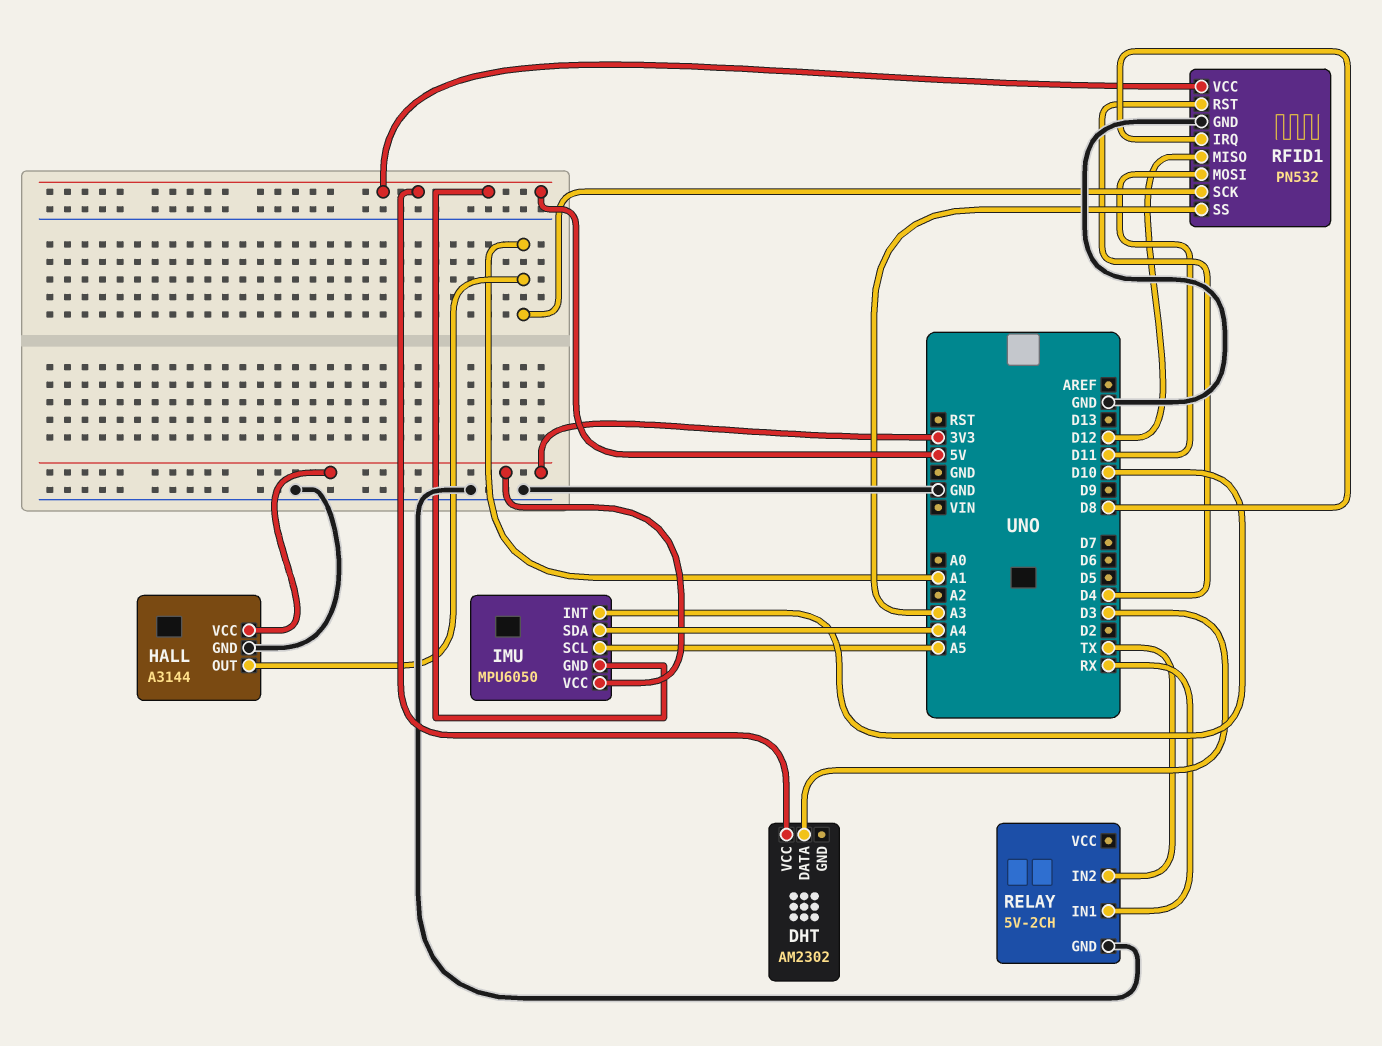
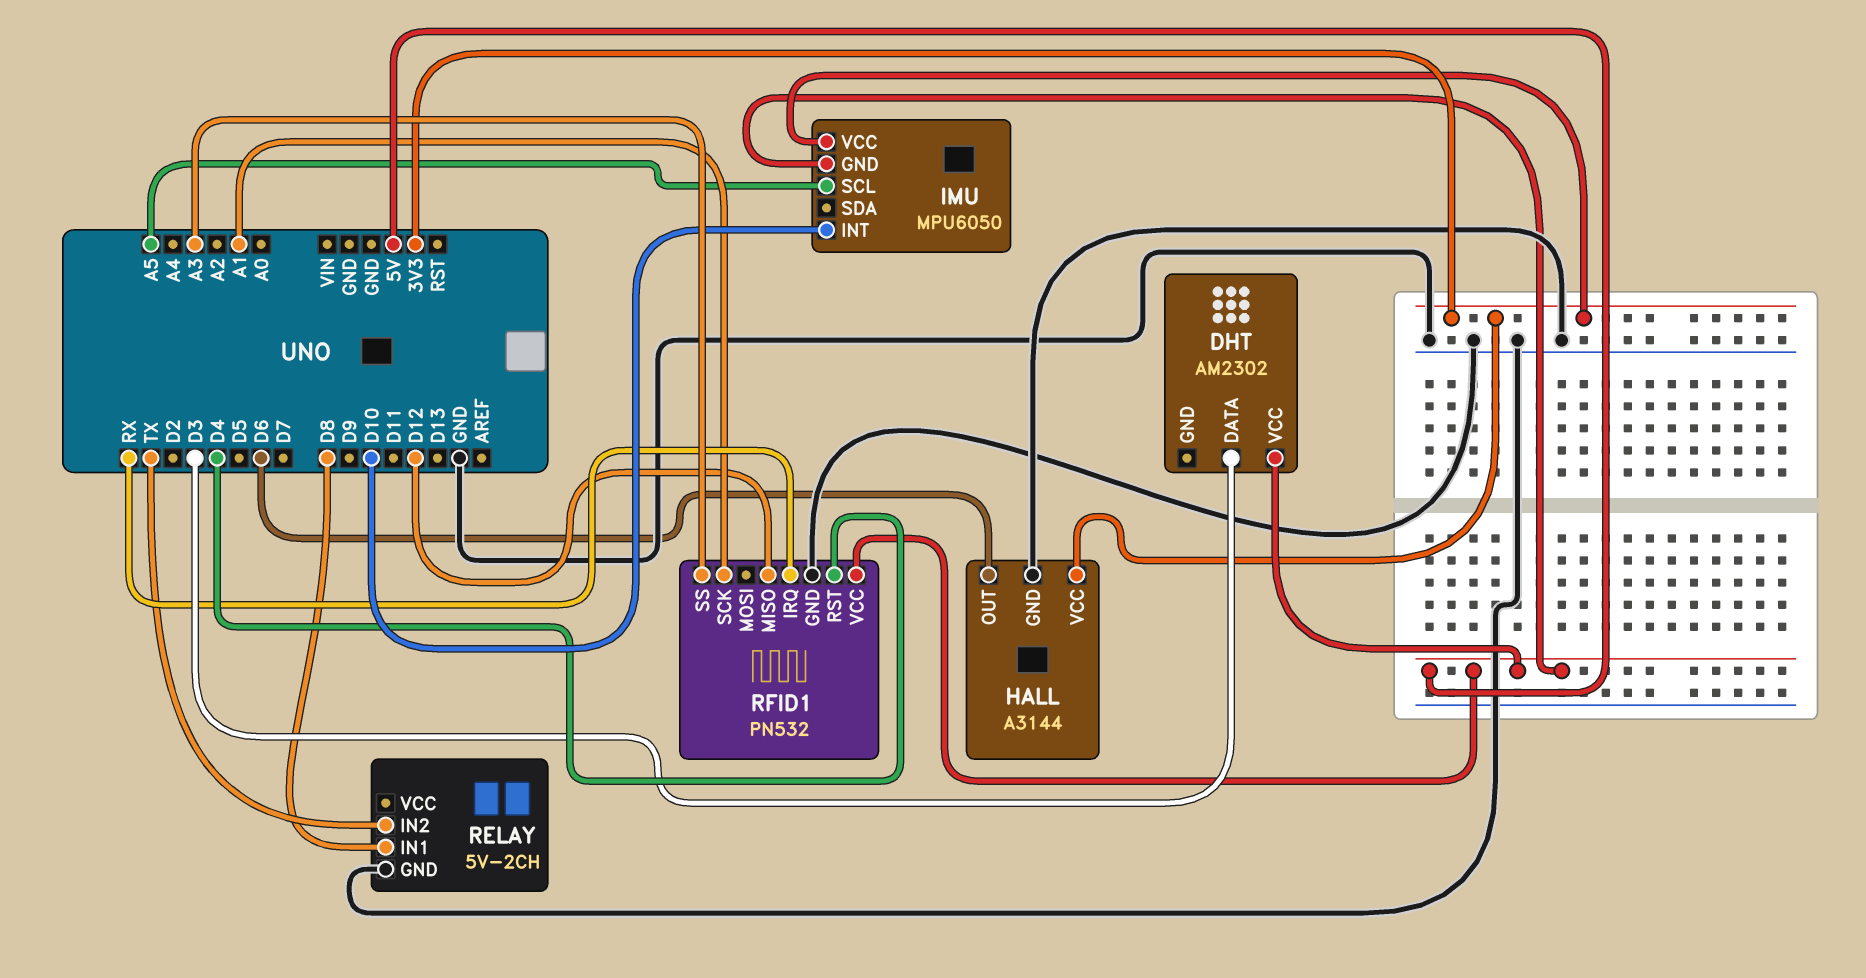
HALL pin OUT: A1 -> D6
IMU pin SDA: A4 -> none
RELAY pin IN1: RX -> D8
RFID1 pin IRQ: D8 -> RX
RFID1 pin MOSI: D11 -> none

